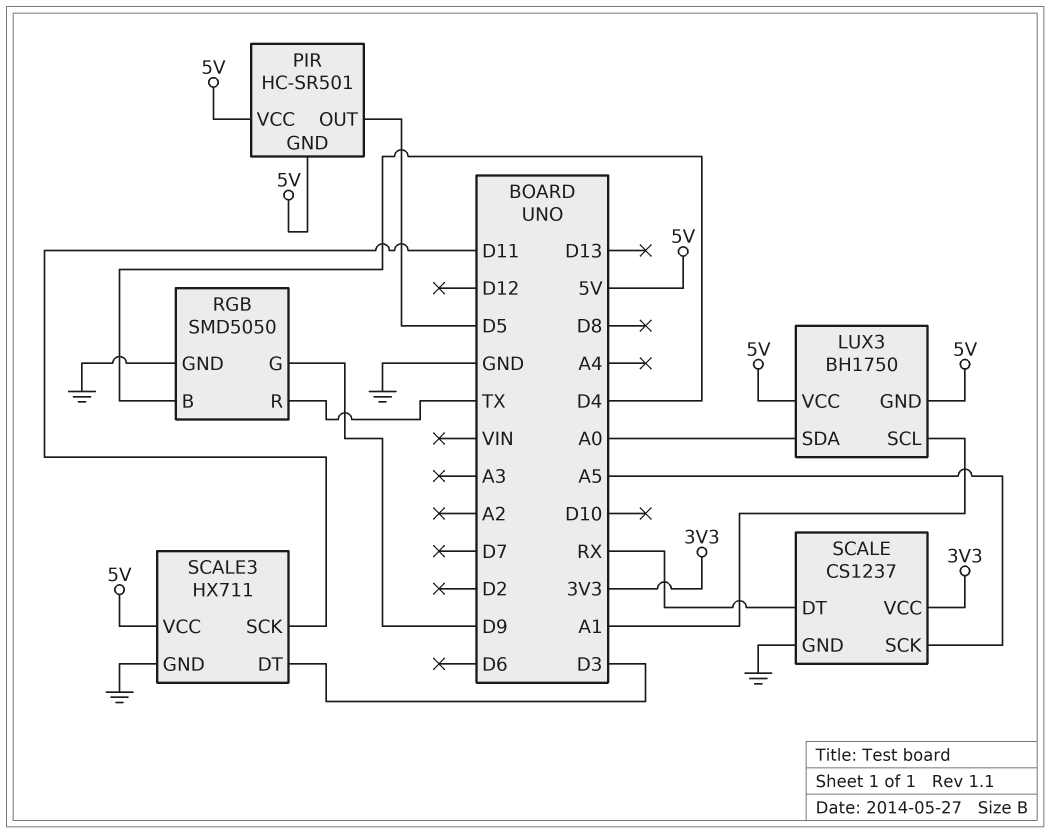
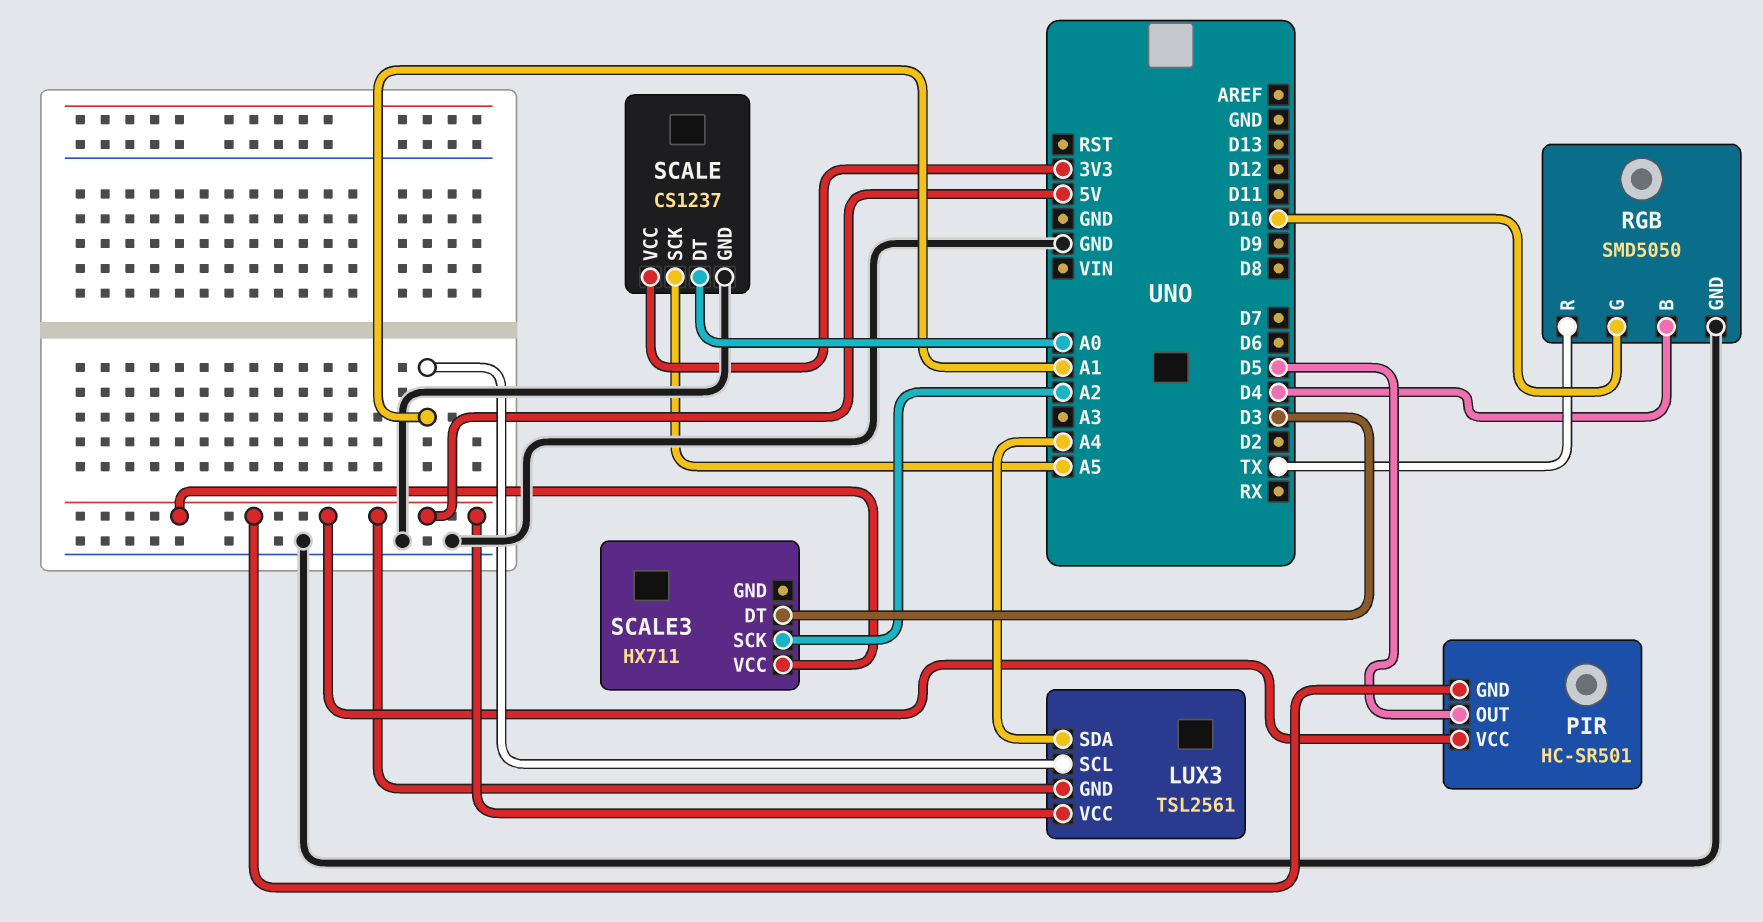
LUX3: BH1750 -> TSL2561
LUX3 pin SDA: A0 -> A4
RGB pin G: D9 -> D10
SCALE pin DT: RX -> A0
SCALE3 pin GND: GND -> none
SCALE3 pin SCK: D11 -> A2

